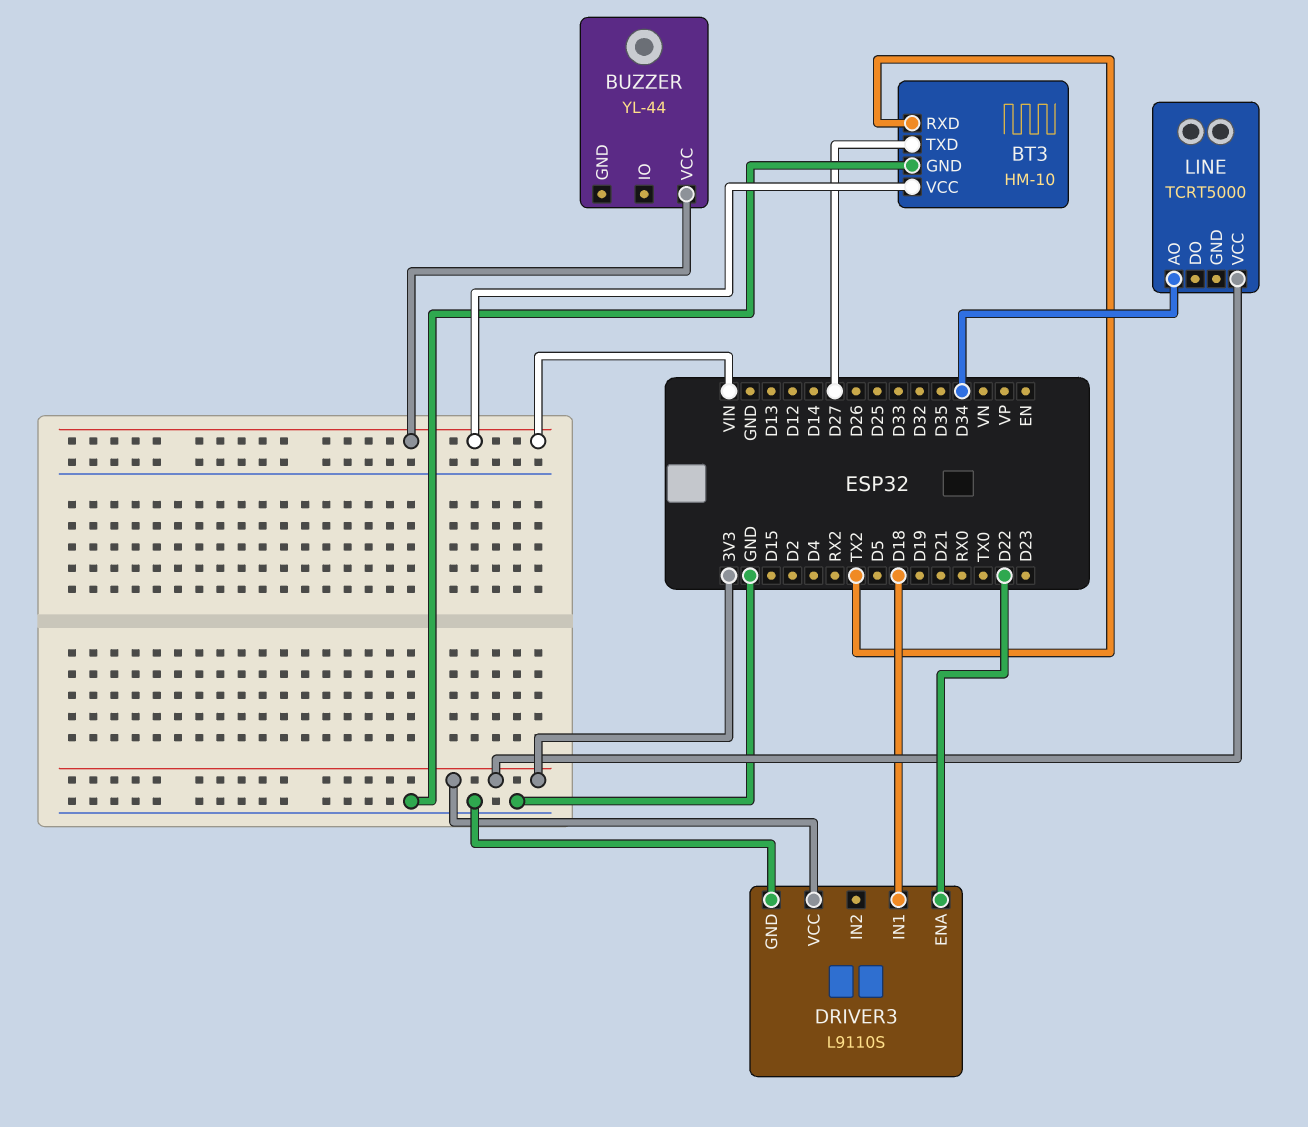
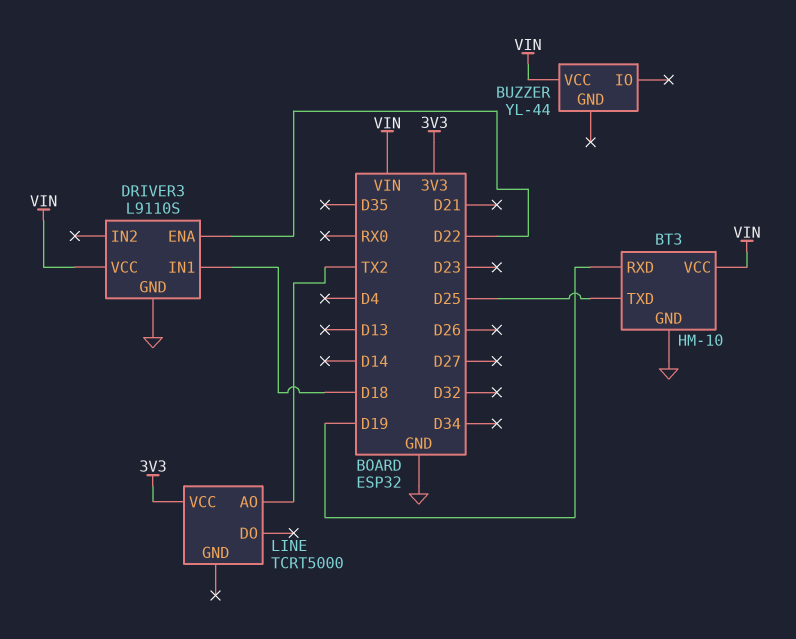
BT3 pin RXD: TX2 -> D19
BT3 pin TXD: D27 -> D25
DRIVER3 pin VCC: 3V3 -> VIN
LINE pin AO: D34 -> TX2

